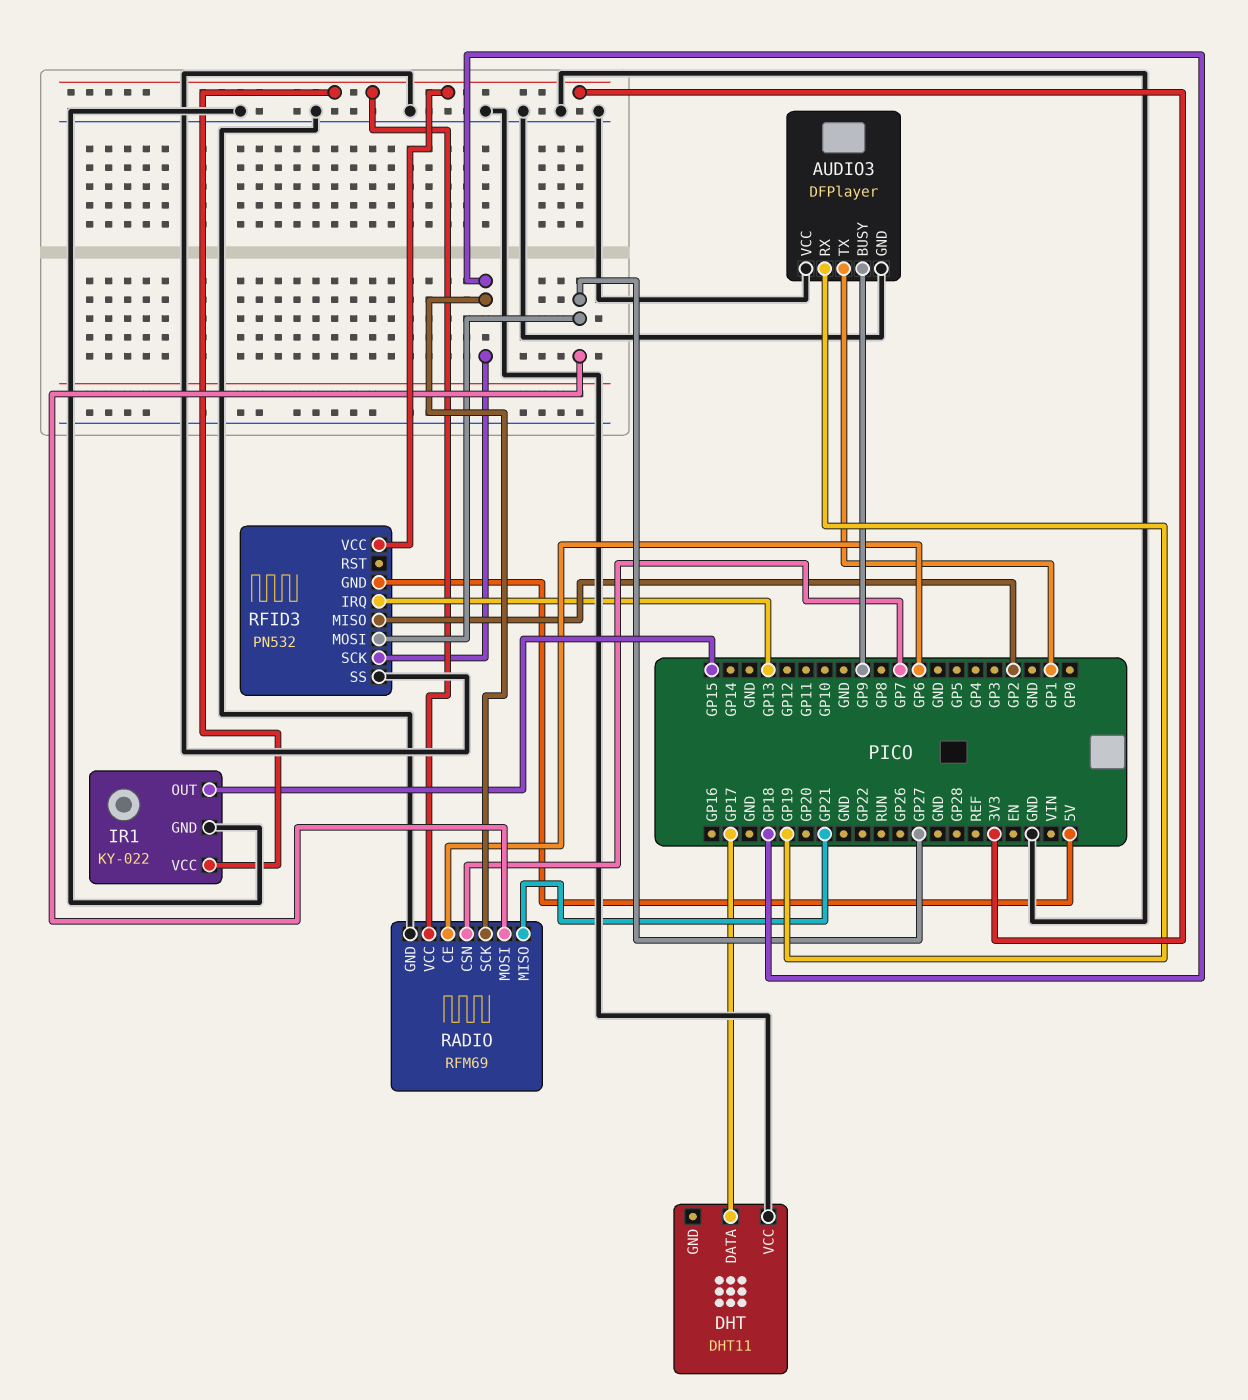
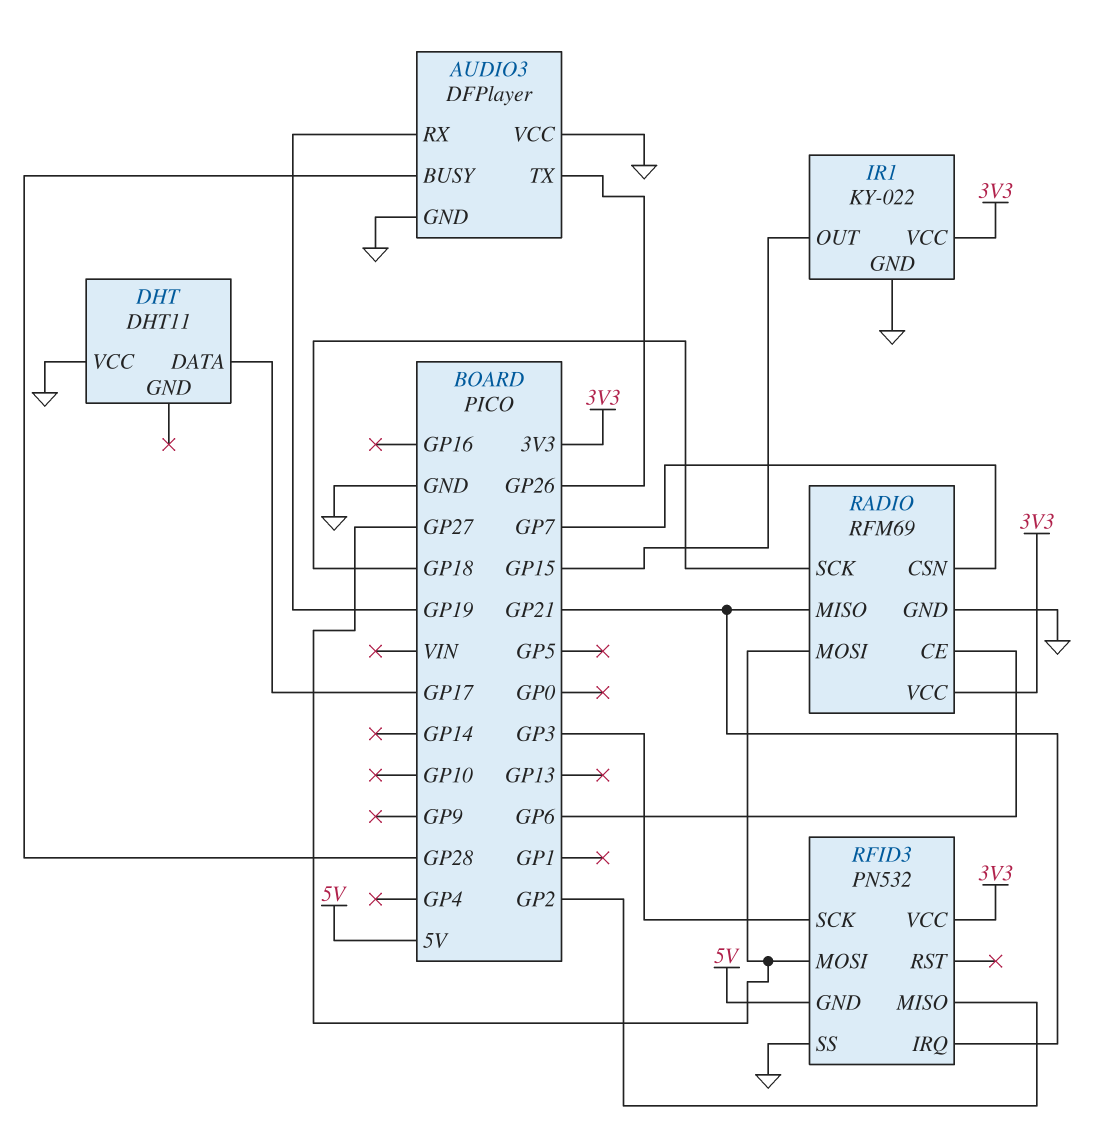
AUDIO3 pin BUSY: GP9 -> GP28
AUDIO3 pin TX: GP1 -> GP26
RFID3 pin IRQ: GP13 -> GP21
RFID3 pin SCK: GP18 -> GP3

